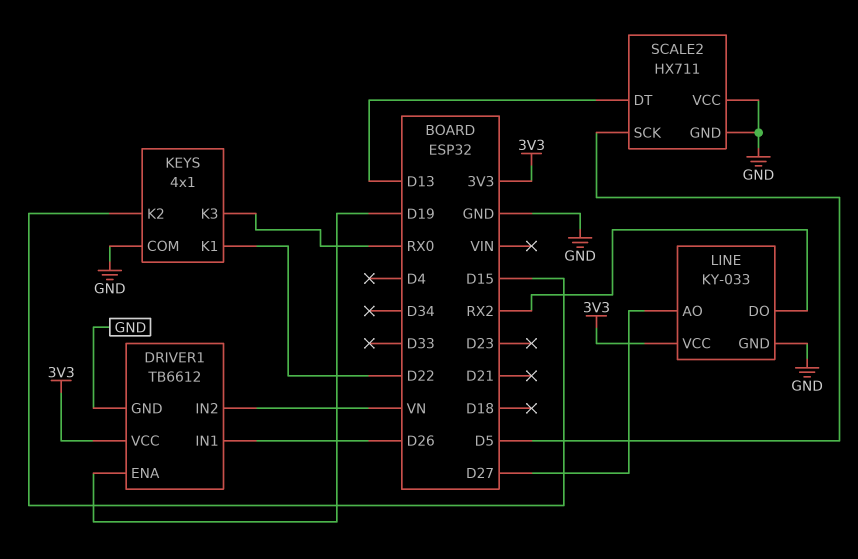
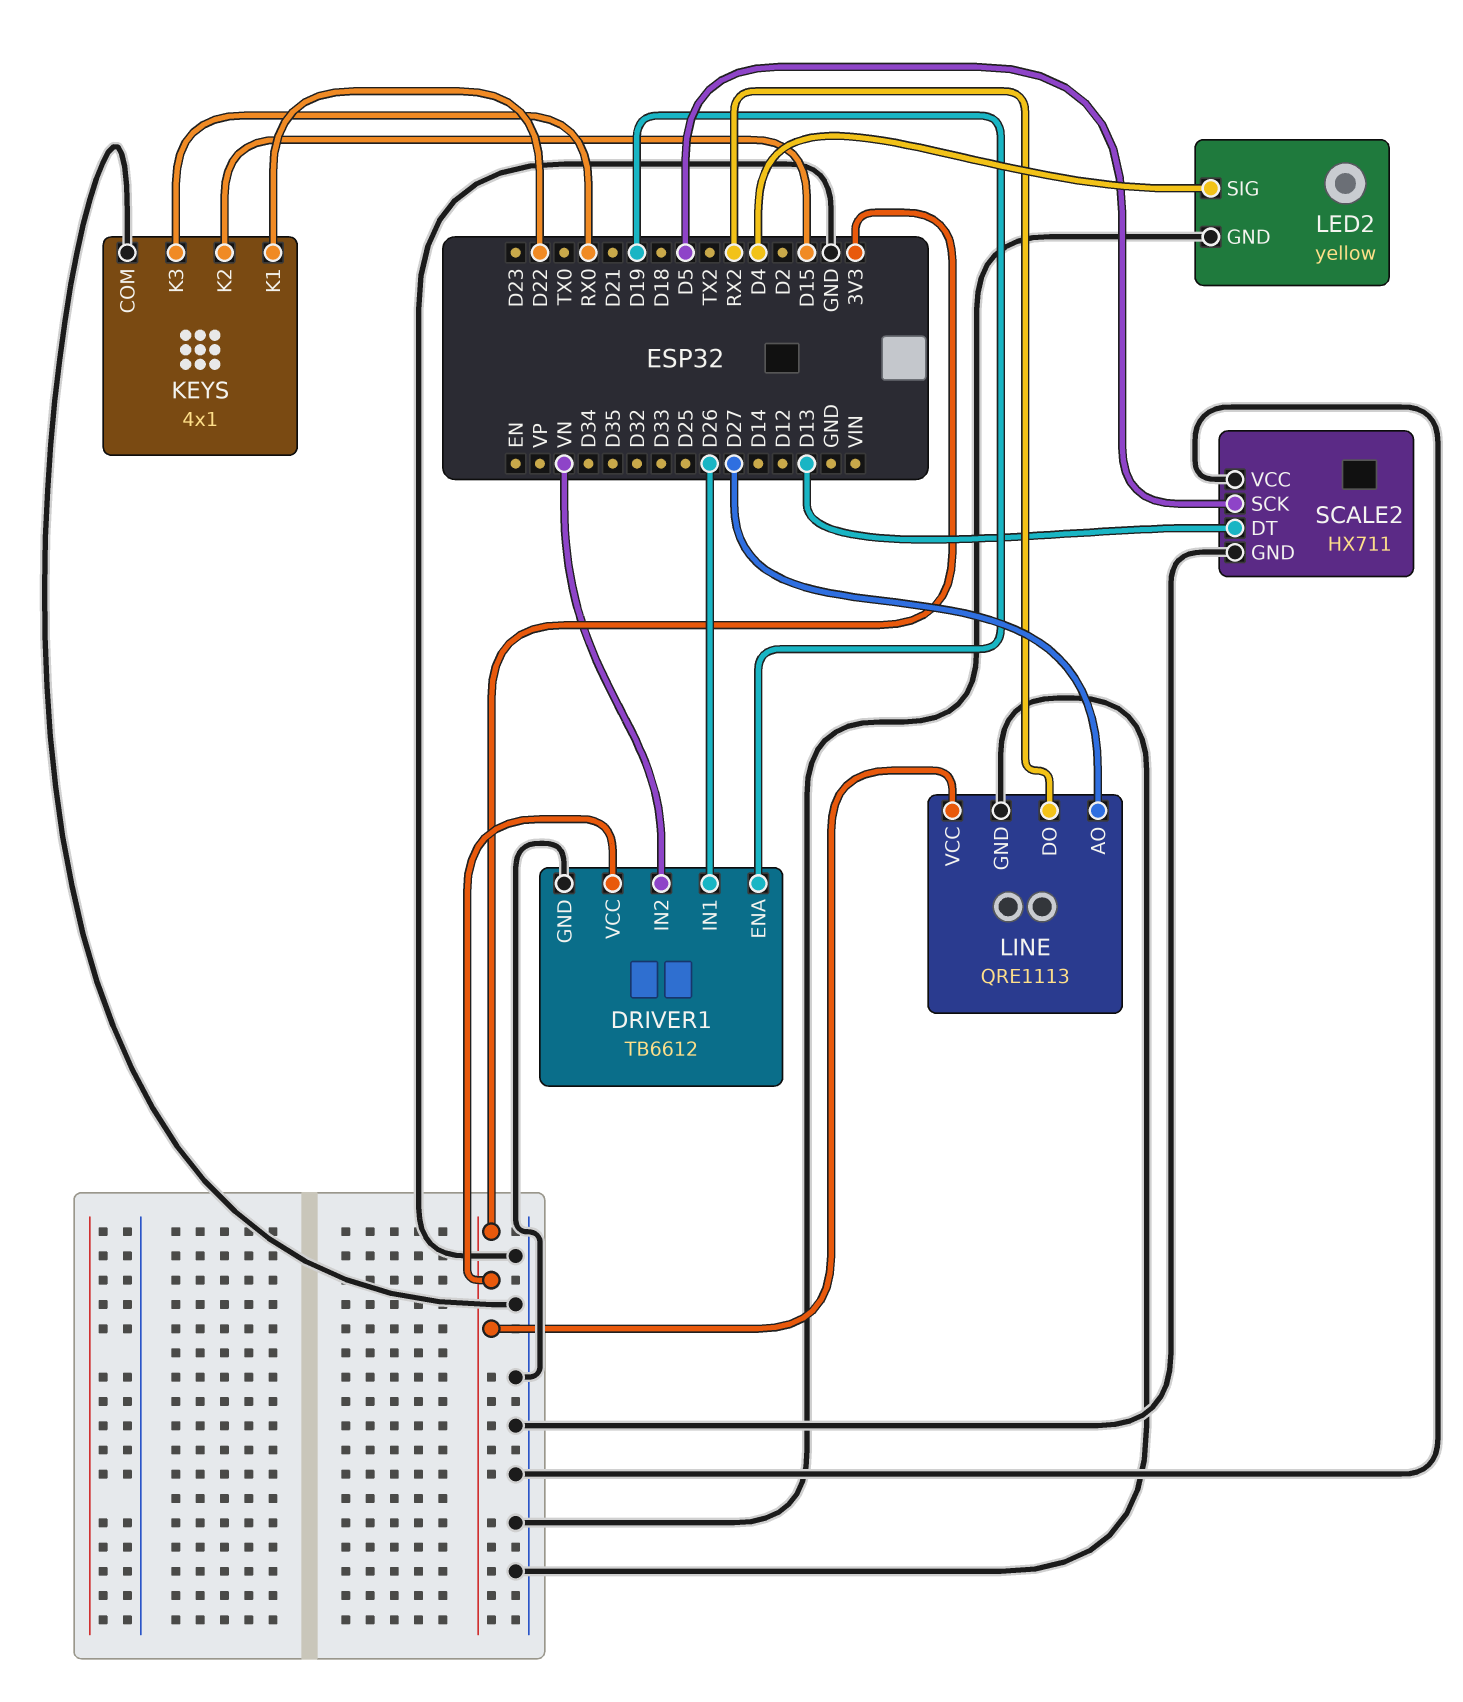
LED2: none -> yellow
LED2 pin GND: none -> GND
LED2 pin SIG: none -> D4
LINE: KY-033 -> QRE1113

